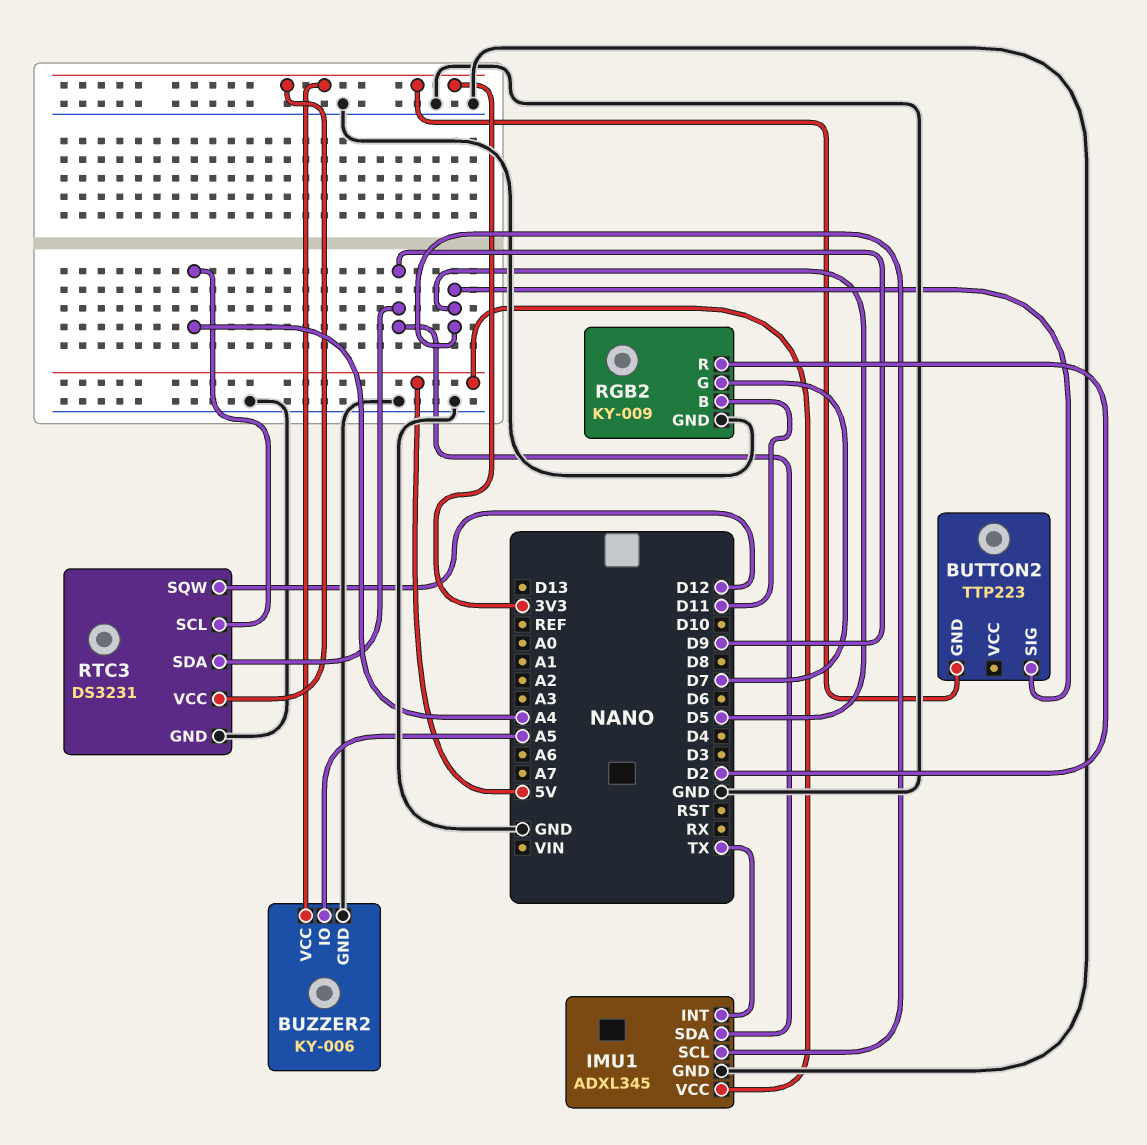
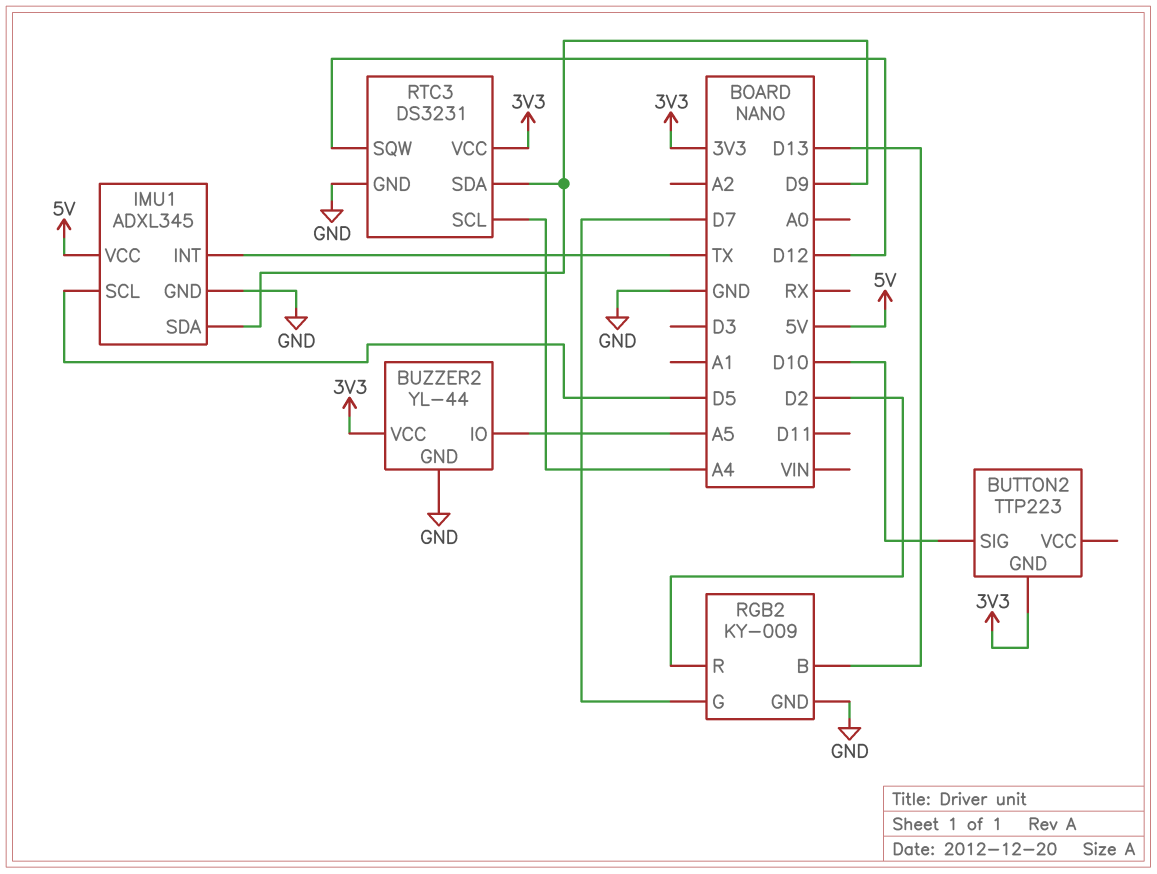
BUTTON2 pin SIG: D5 -> D10
BUZZER2: KY-006 -> YL-44
RGB2 pin B: D11 -> D13

